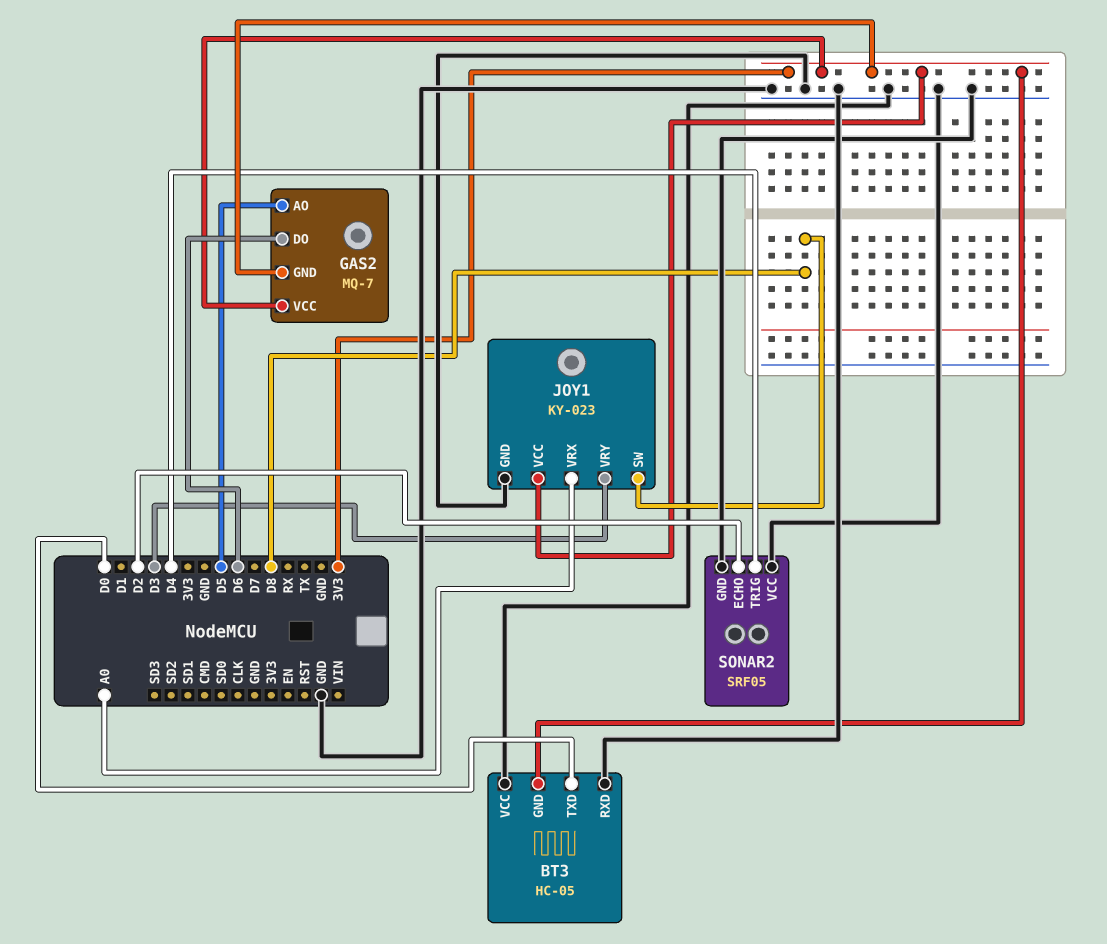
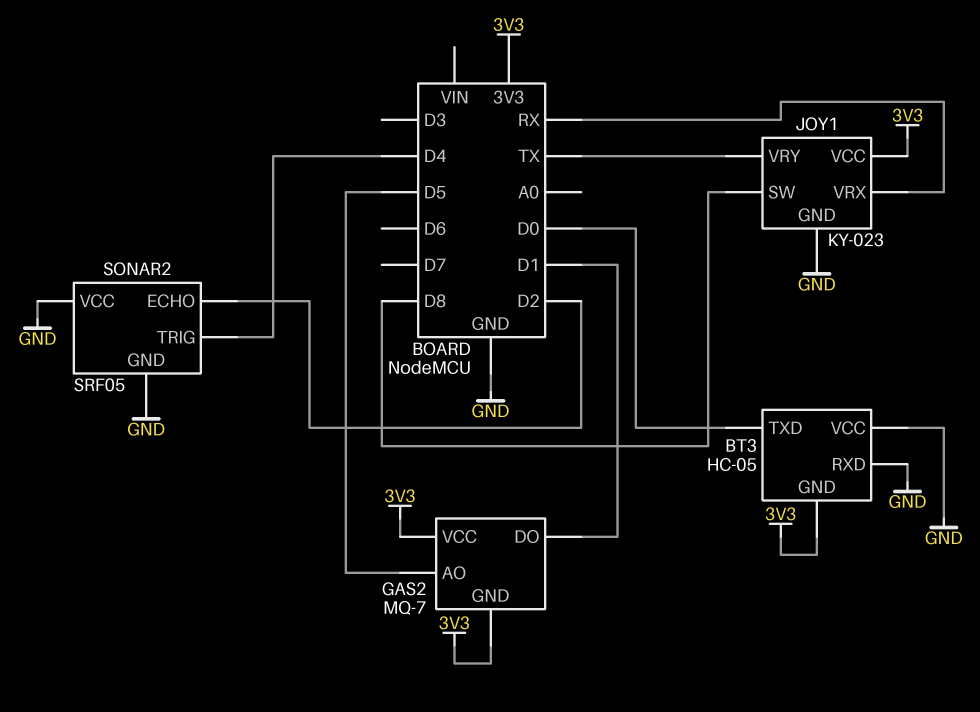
GAS2 pin DO: D6 -> D1
JOY1 pin VRX: A0 -> RX
JOY1 pin VRY: D3 -> TX

